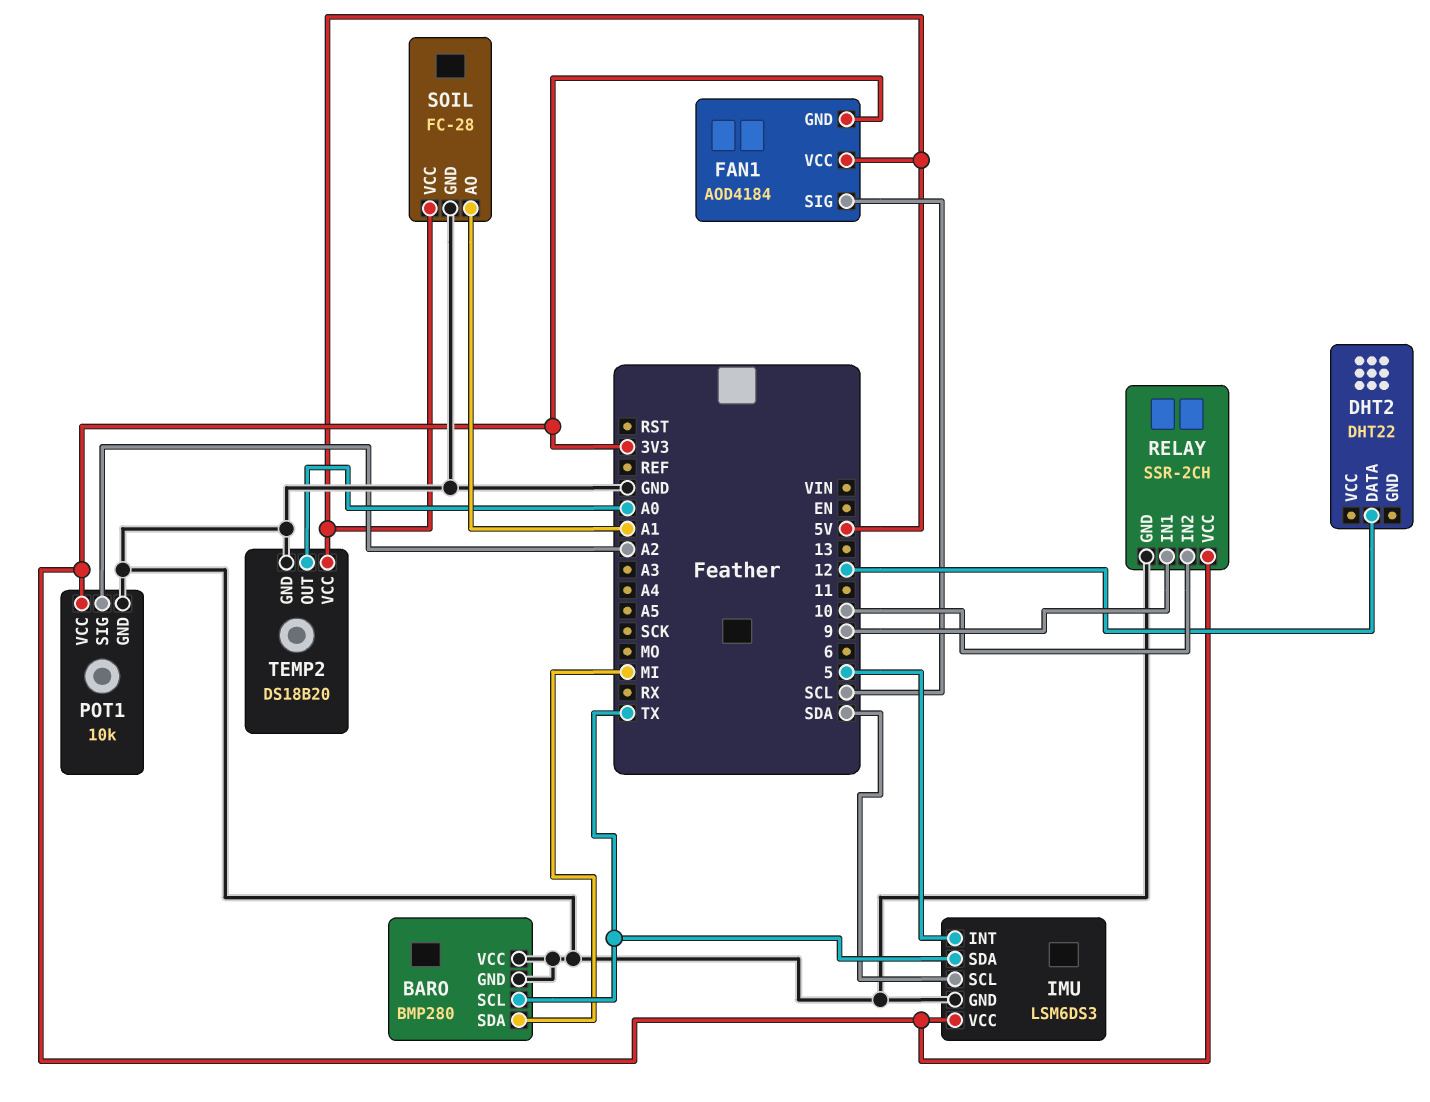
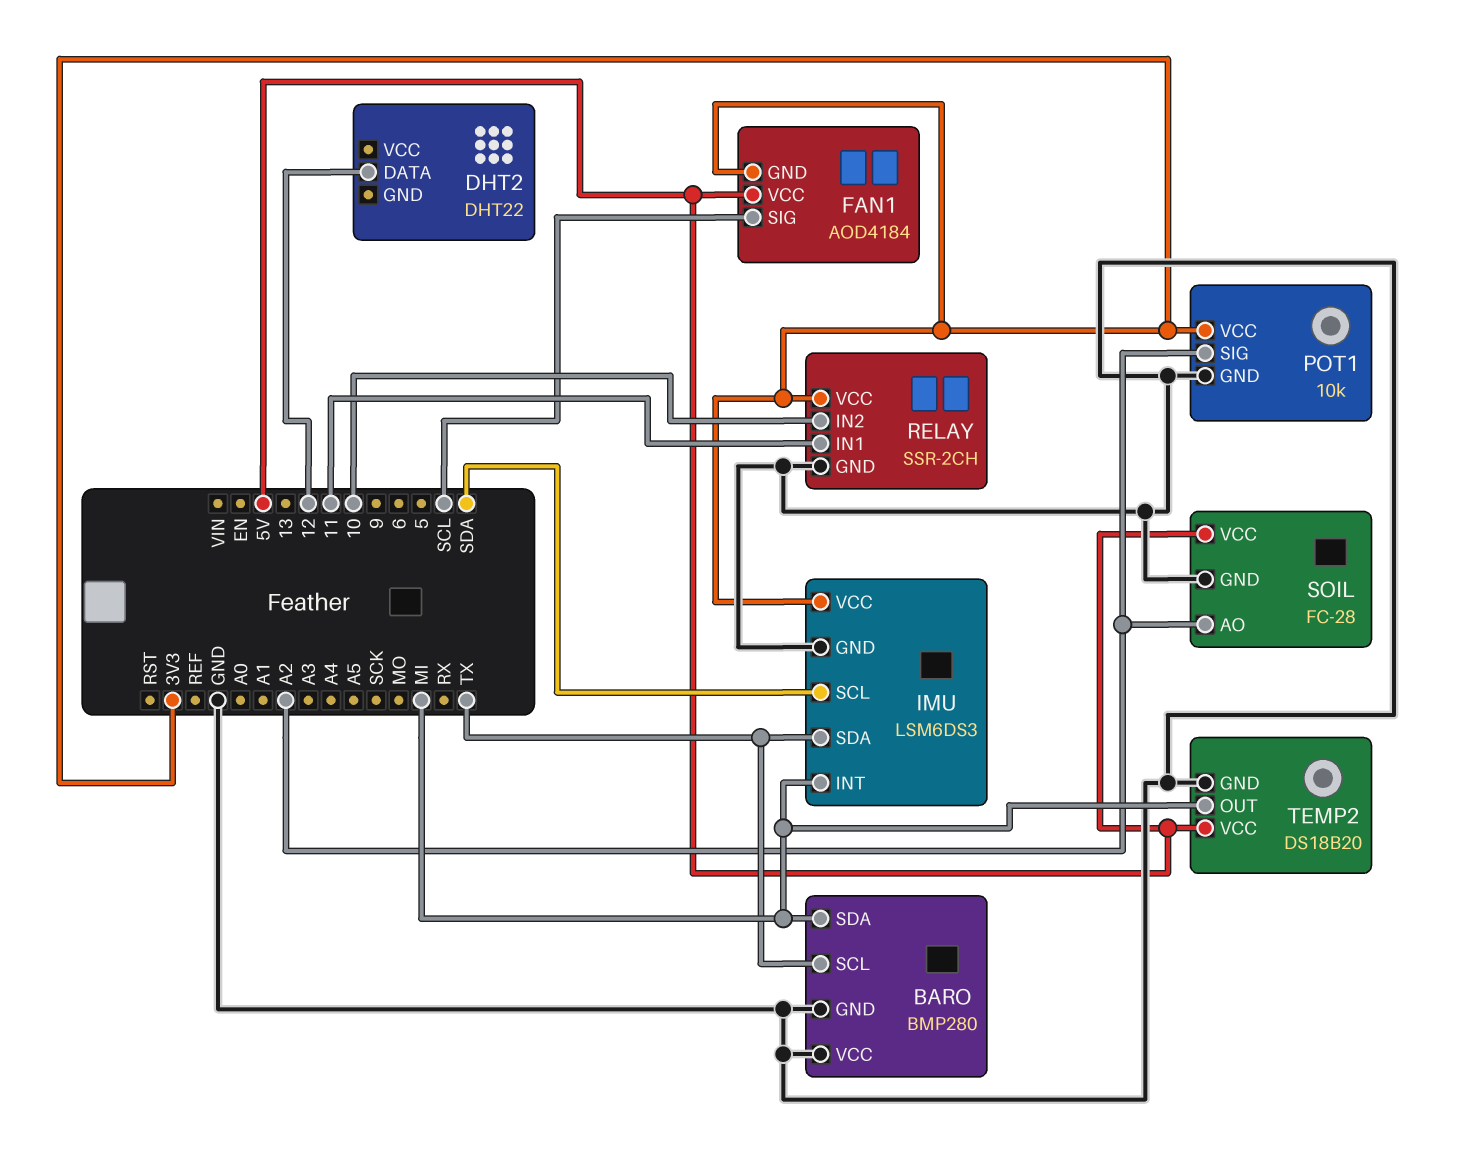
IMU pin INT: 5 -> MI
RELAY pin IN1: 9 -> 11
SOIL pin AO: A1 -> A2
TEMP2 pin OUT: A0 -> MI

